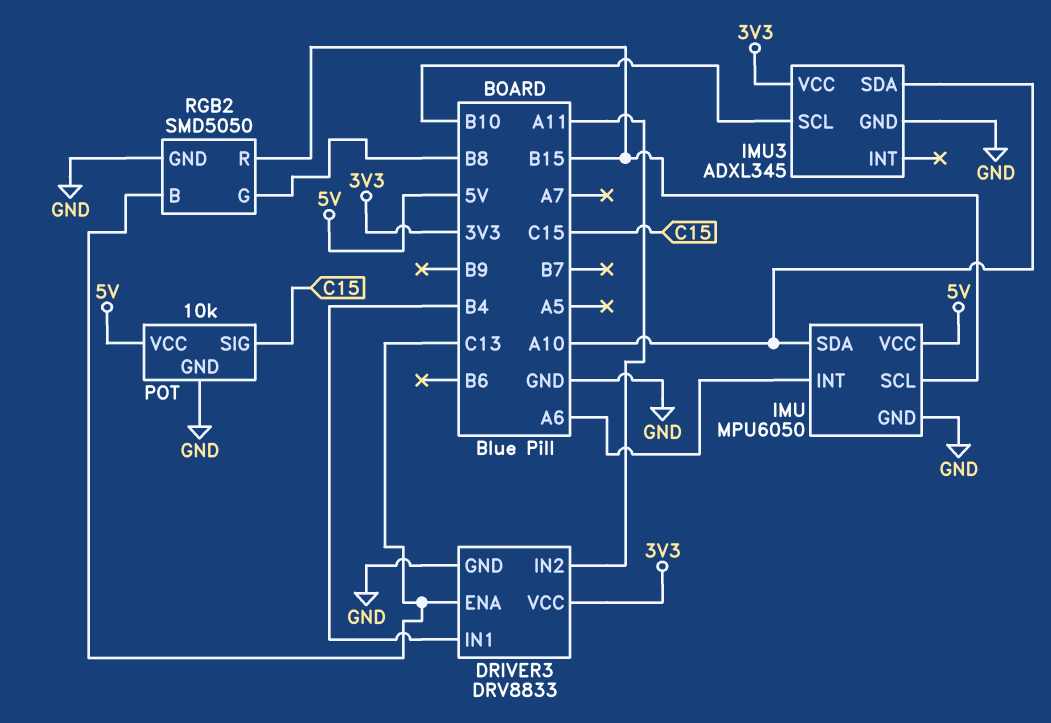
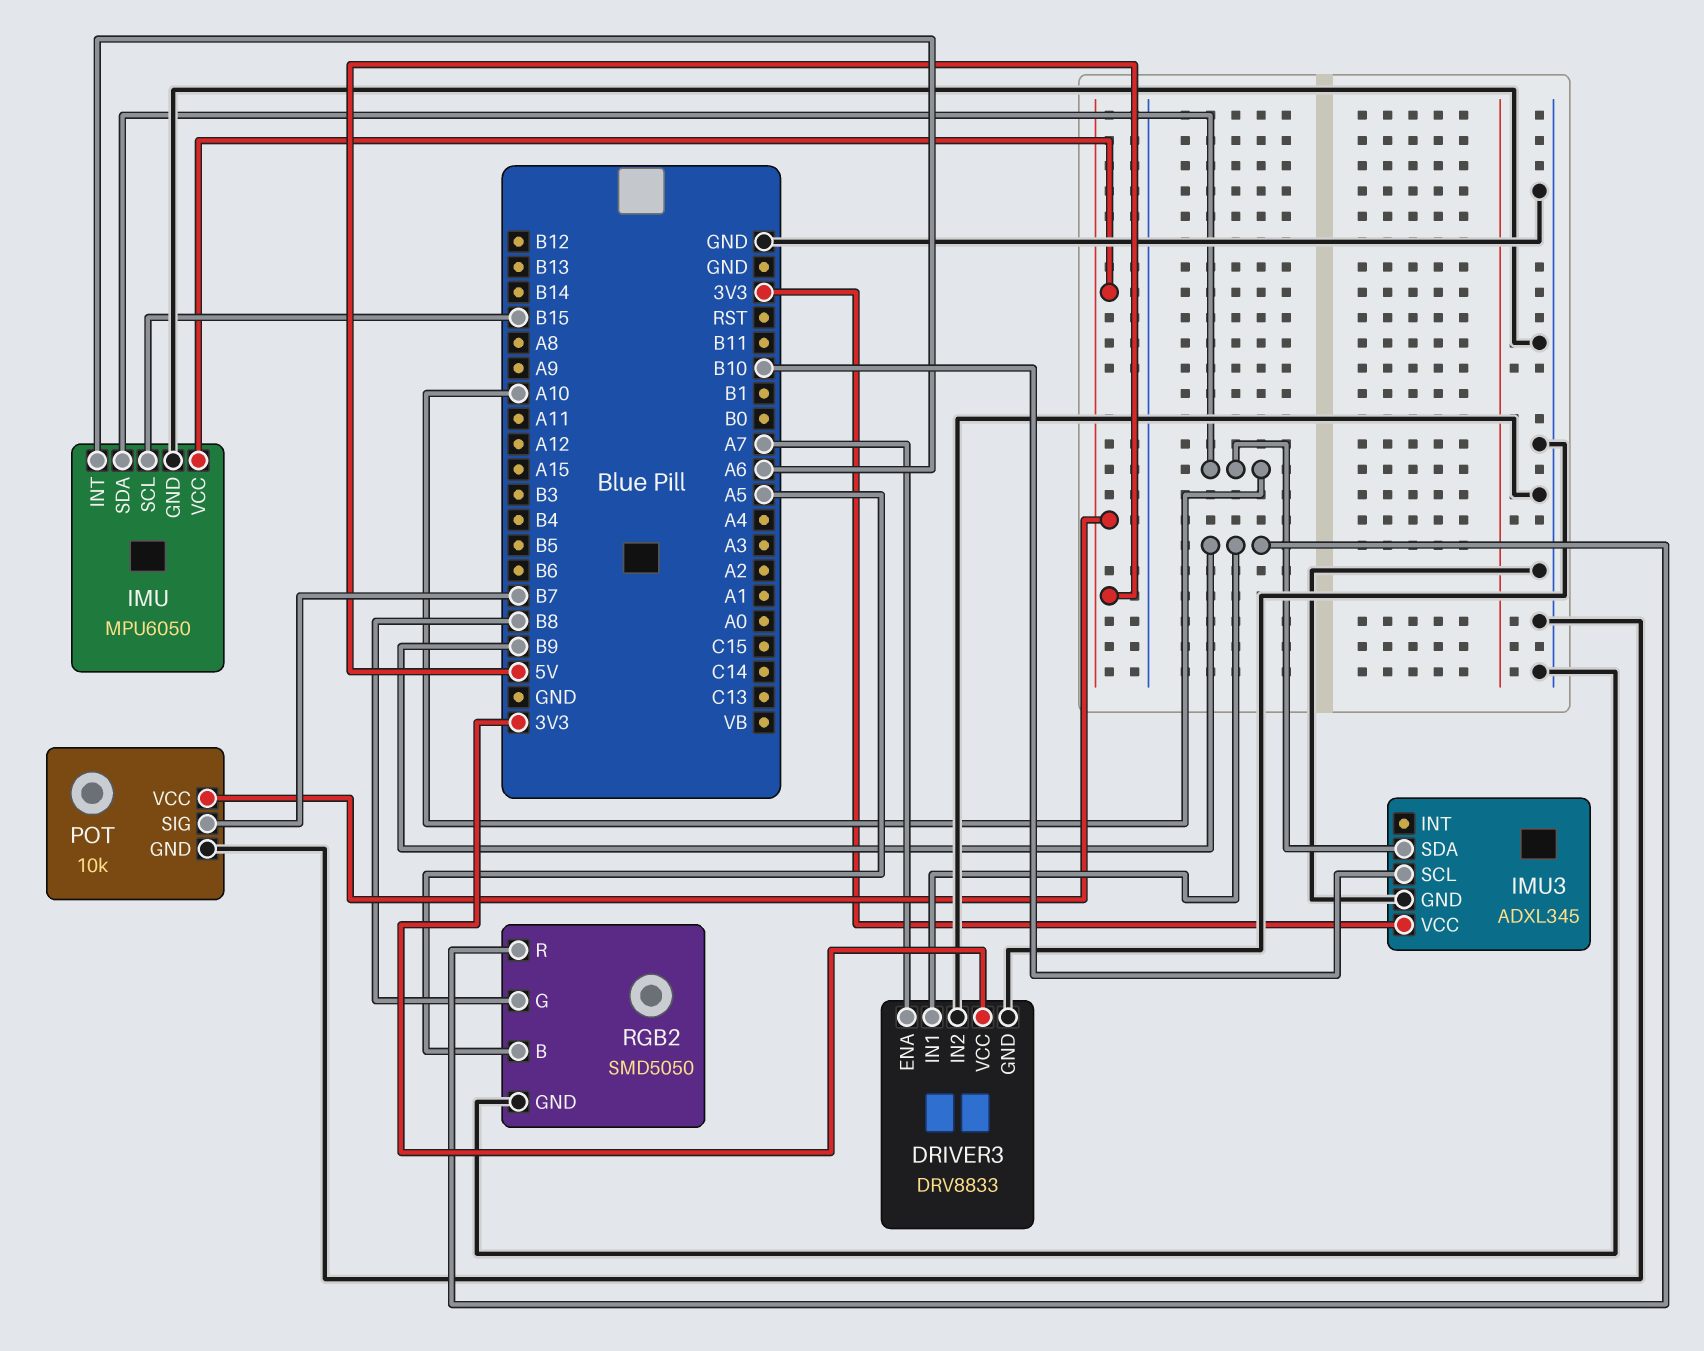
DRIVER3 pin ENA: C13 -> A7
DRIVER3 pin IN1: B4 -> B9
DRIVER3 pin IN2: A11 -> GND
POT pin SIG: C15 -> B7
RGB2 pin B: C13 -> A5
RGB2 pin R: B15 -> B9

